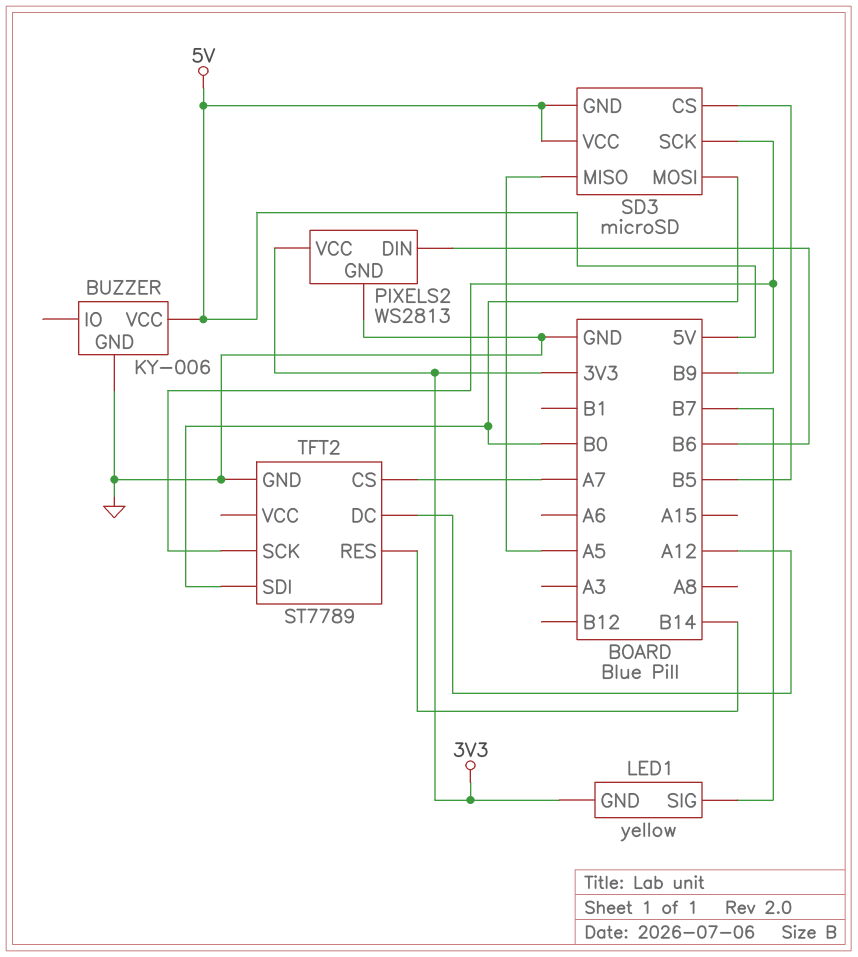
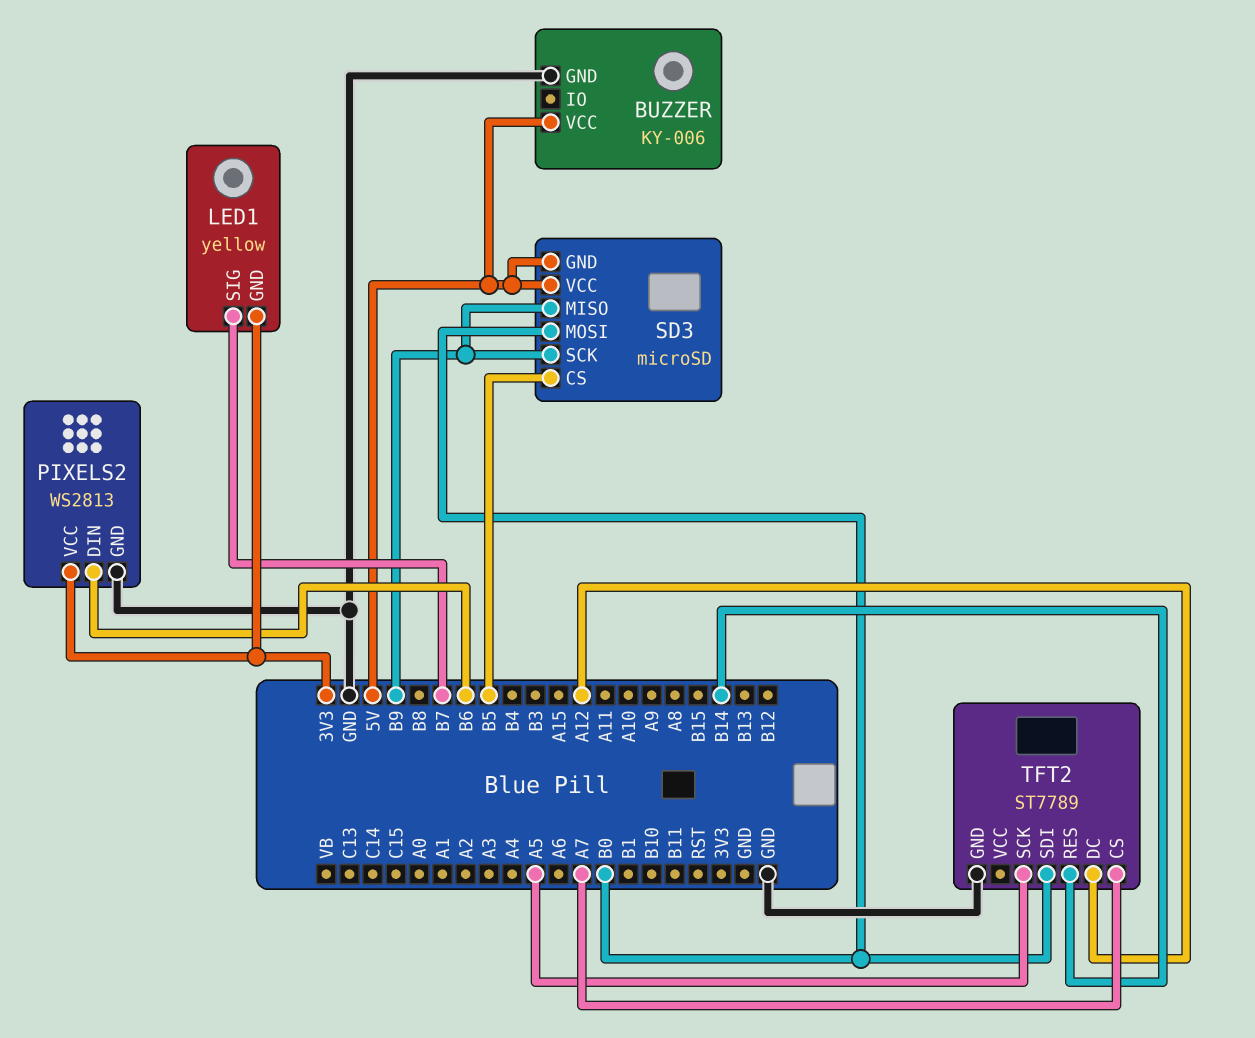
SD3 pin MISO: A5 -> B9
TFT2 pin SCK: B9 -> A5

